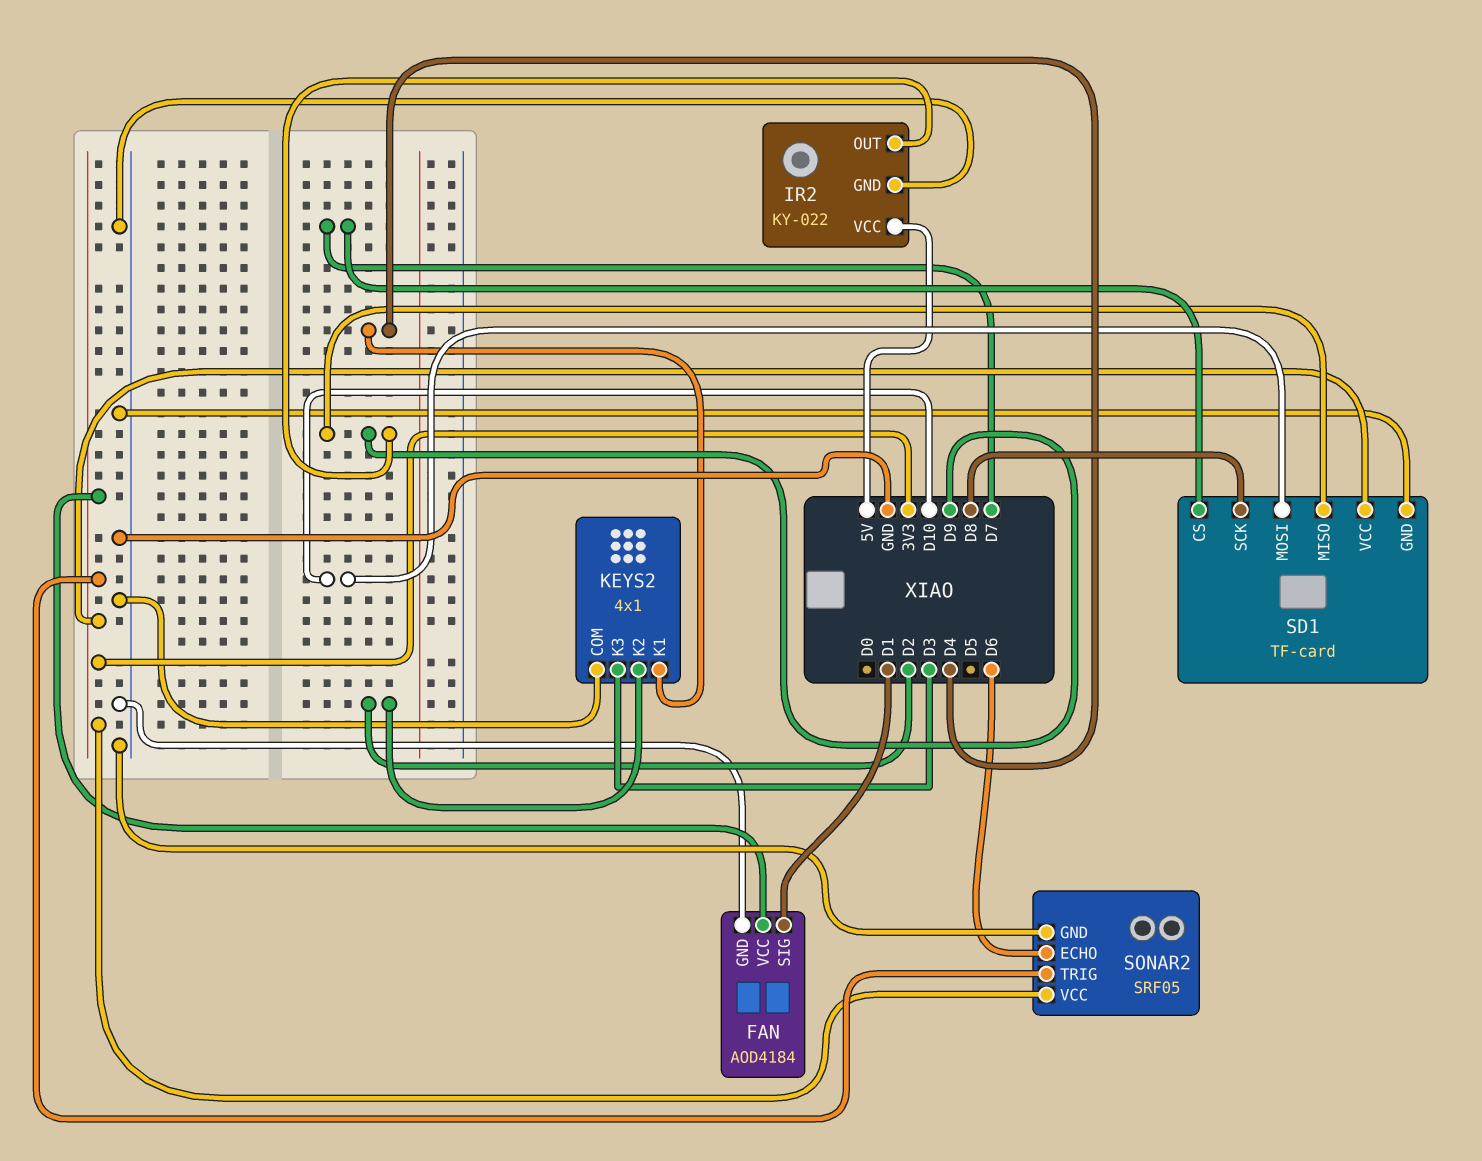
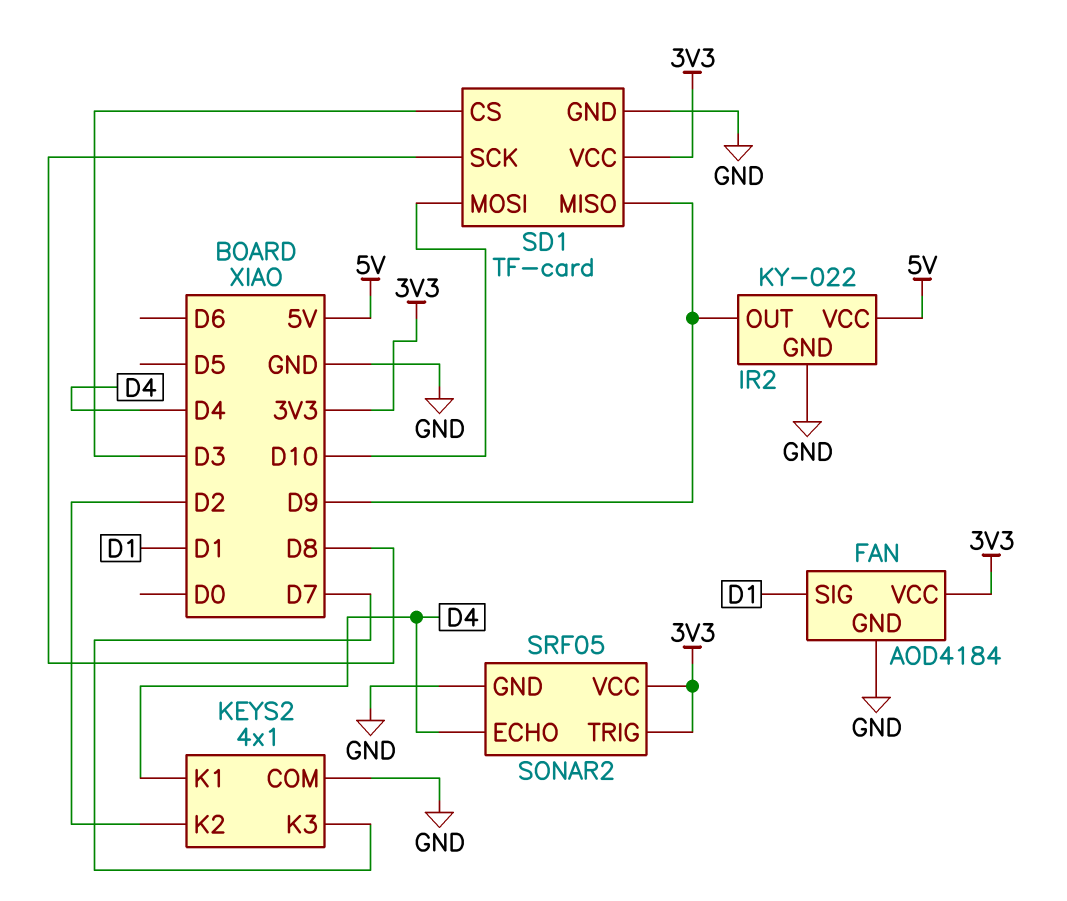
KEYS2 pin K3: D3 -> D7
SD1 pin CS: D7 -> D3
SONAR2 pin ECHO: D6 -> D4

